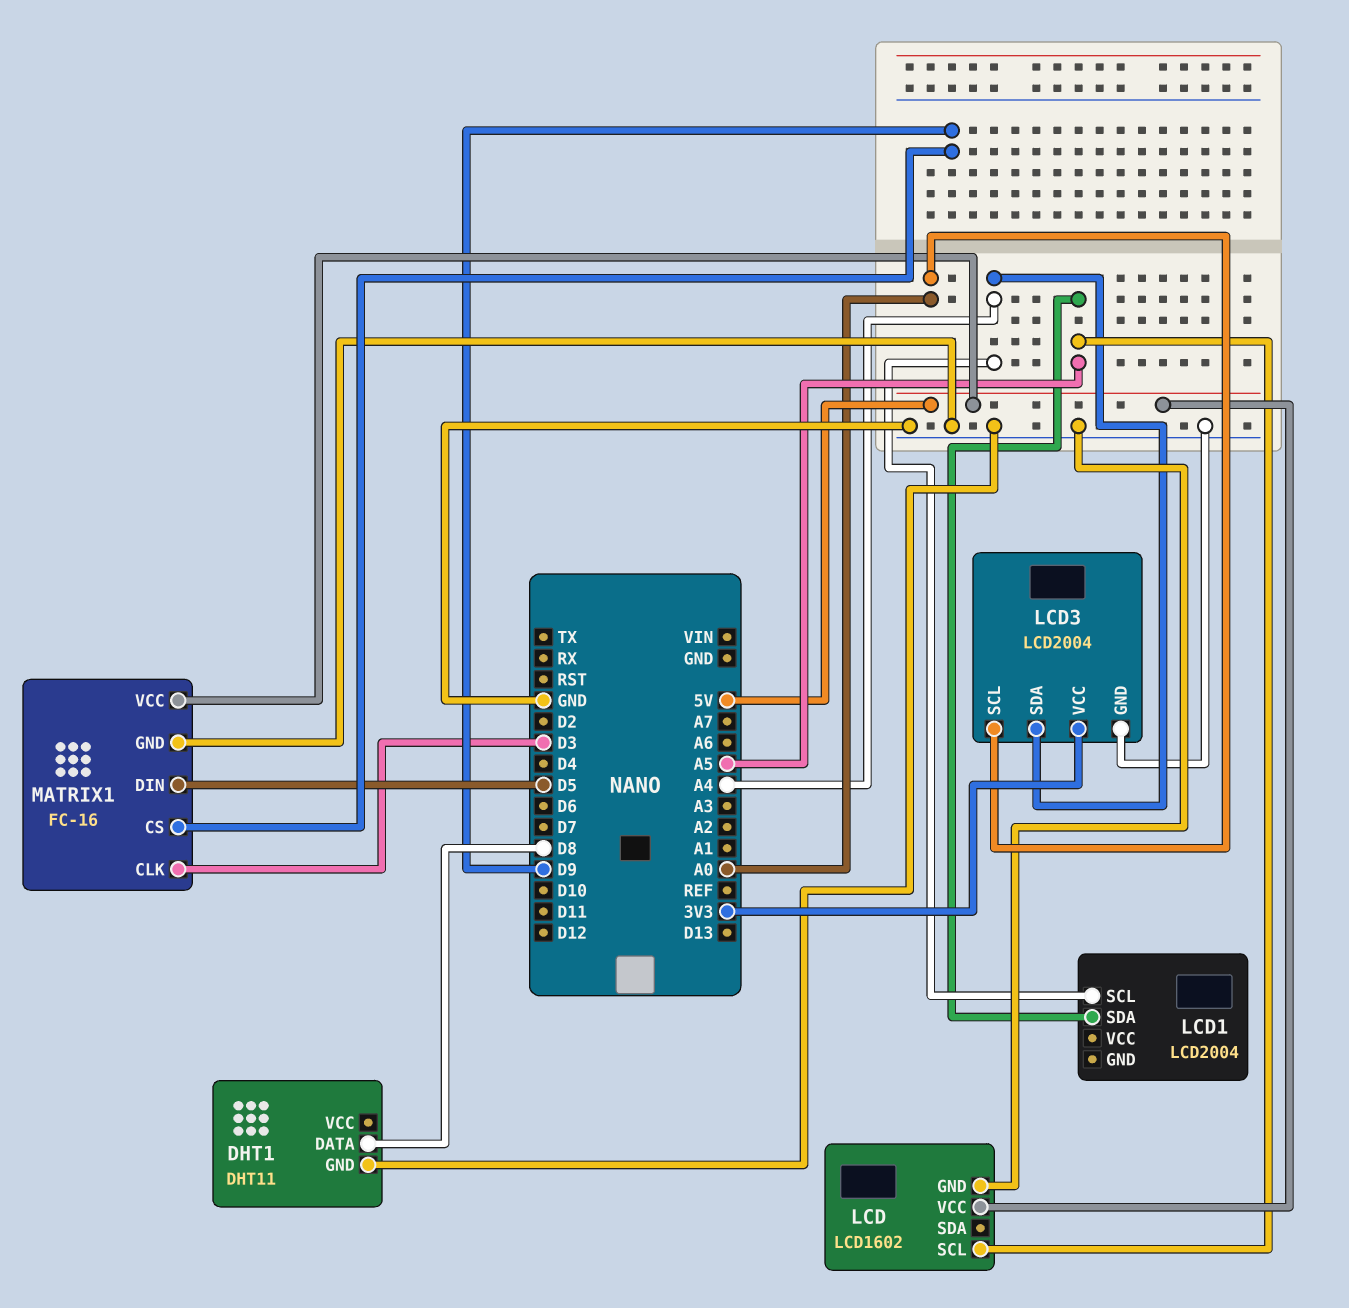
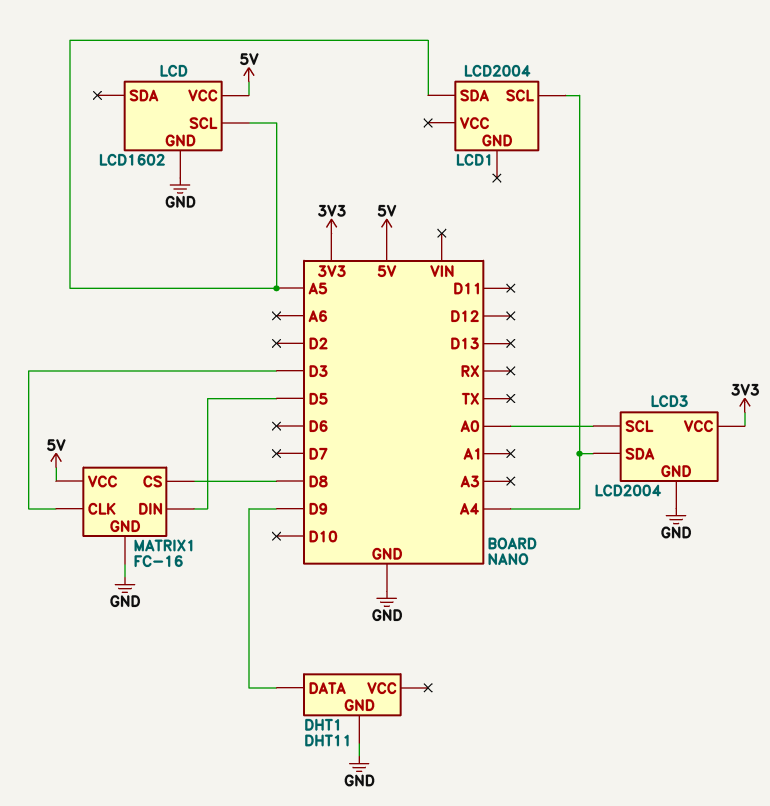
DHT1 pin DATA: D8 -> D9
MATRIX1 pin CS: D9 -> D8

